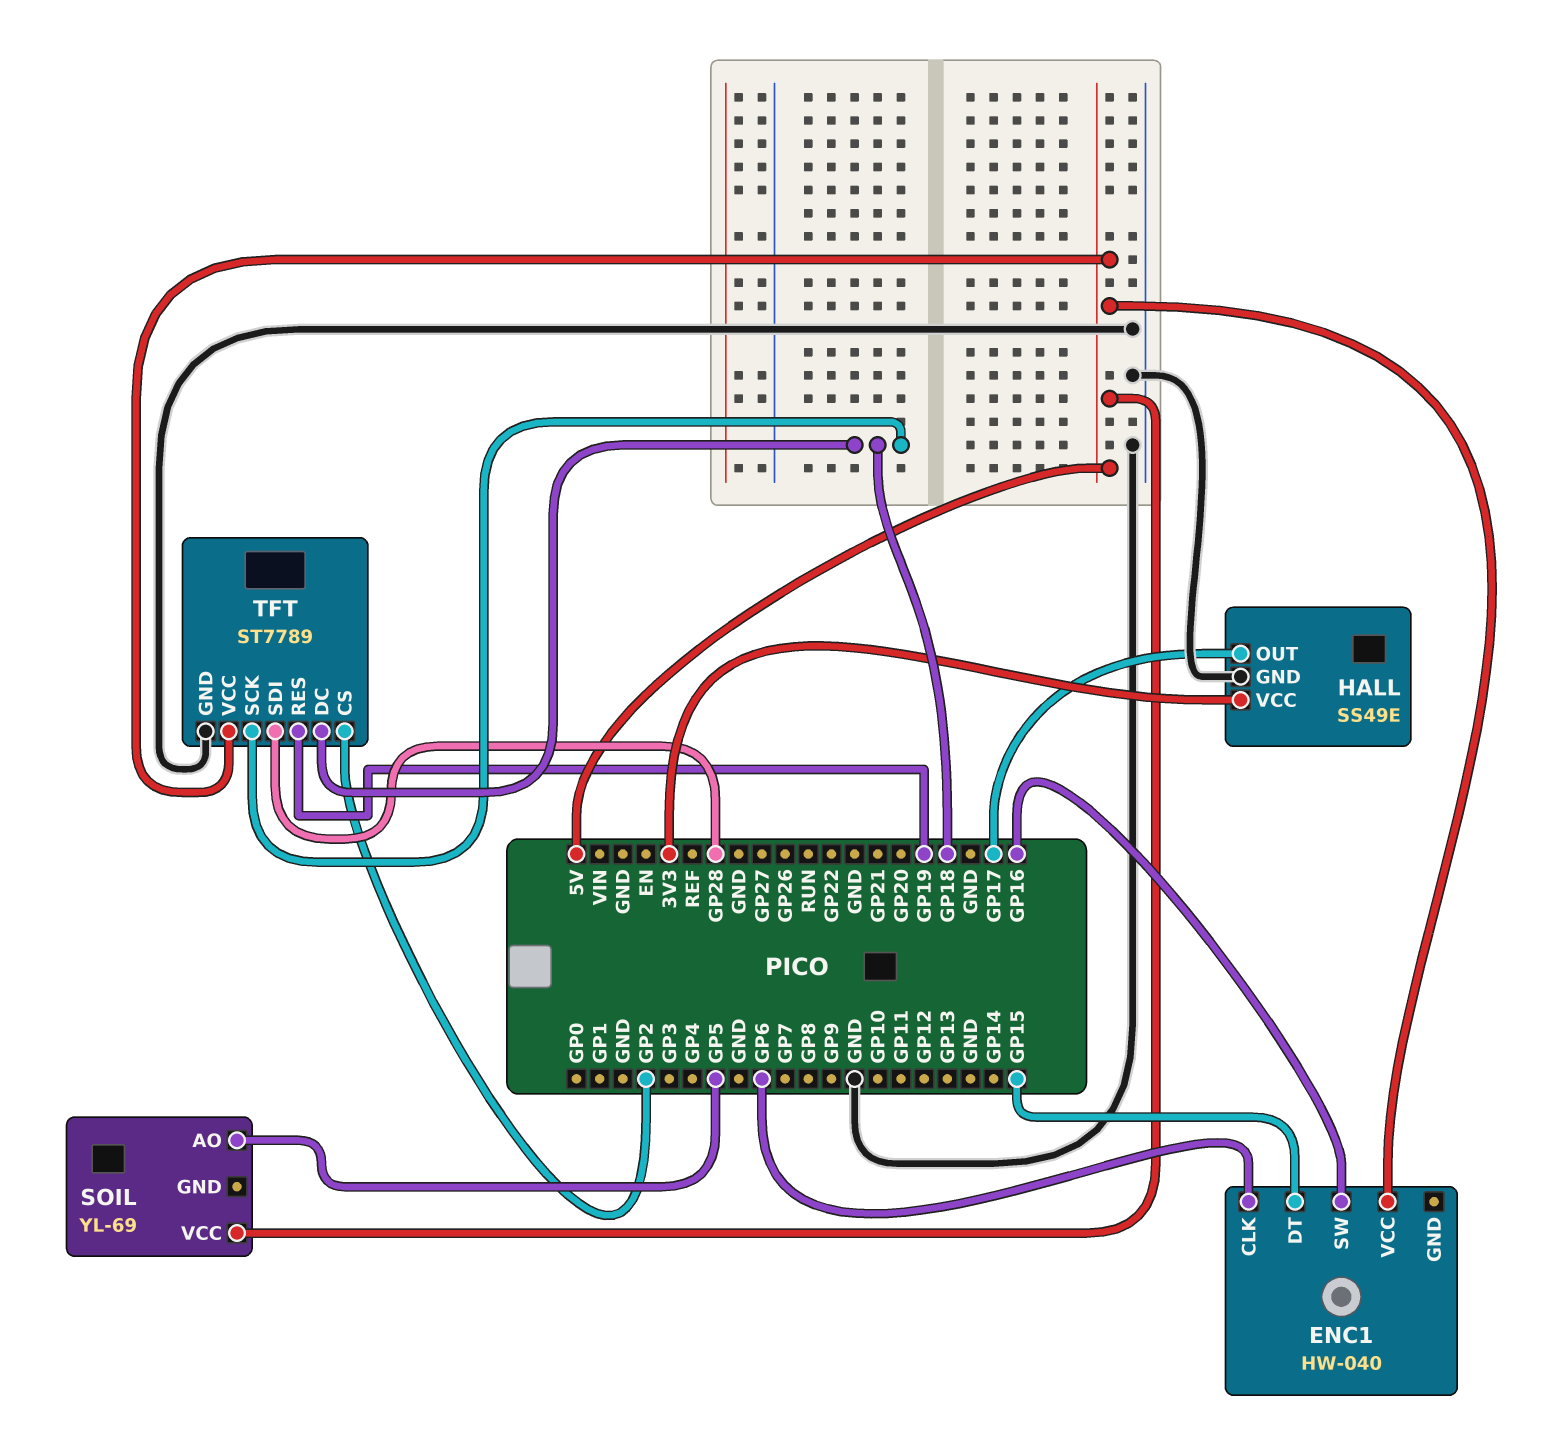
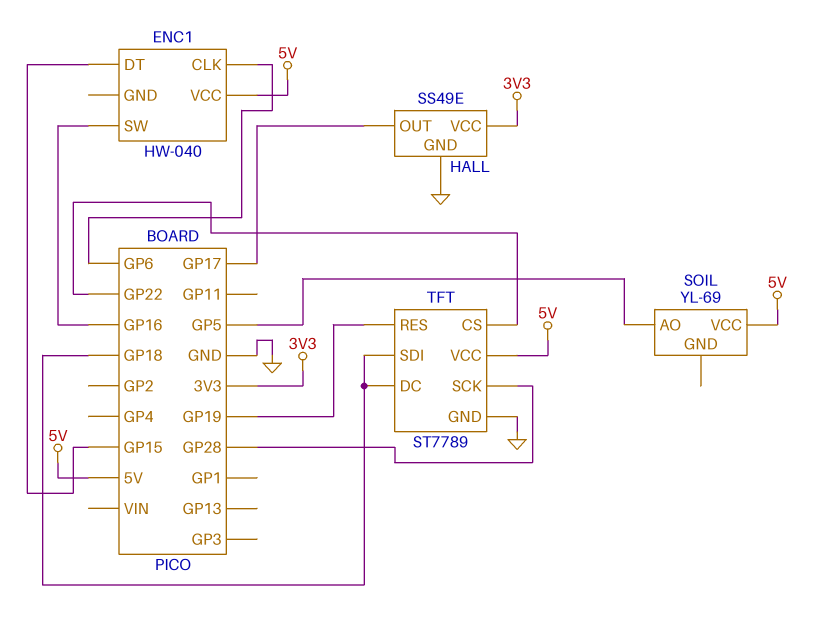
TFT pin CS: GP2 -> GP22
TFT pin SCK: GP18 -> GP28
TFT pin SDI: GP28 -> GP18

